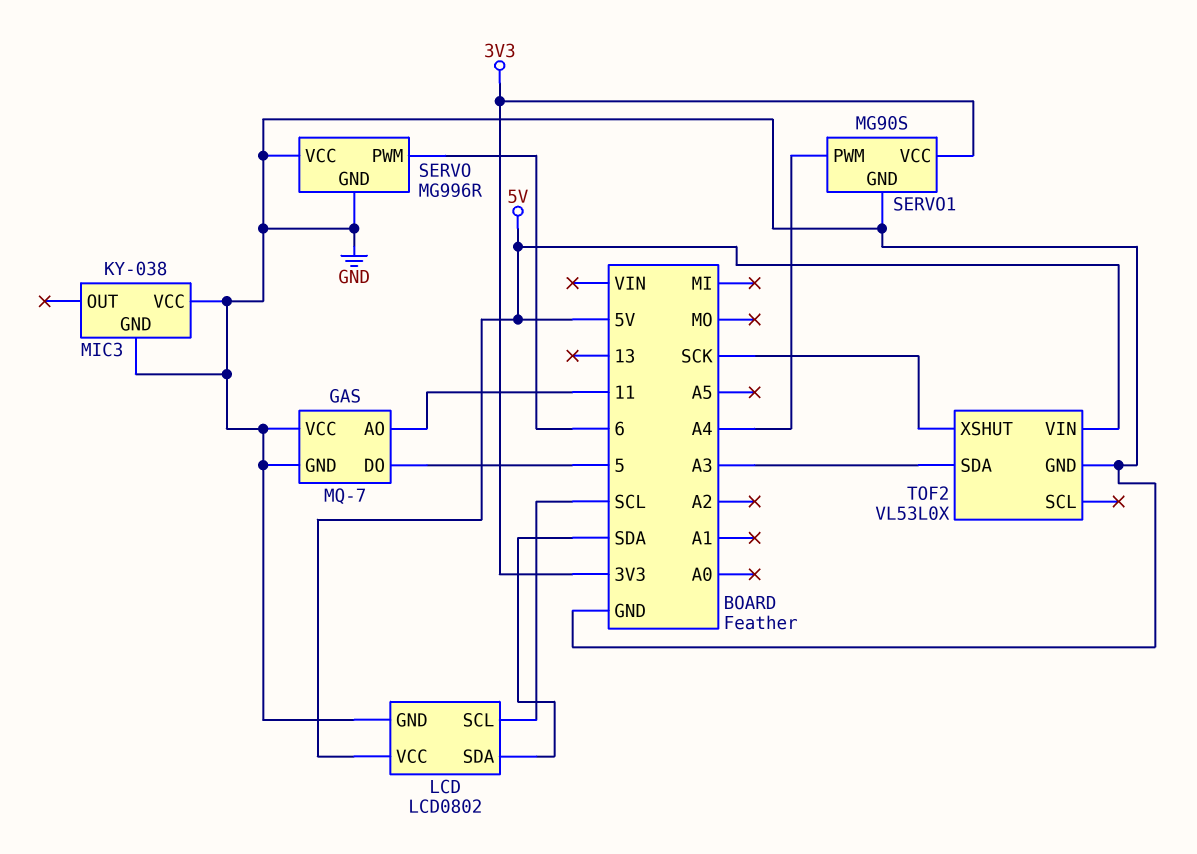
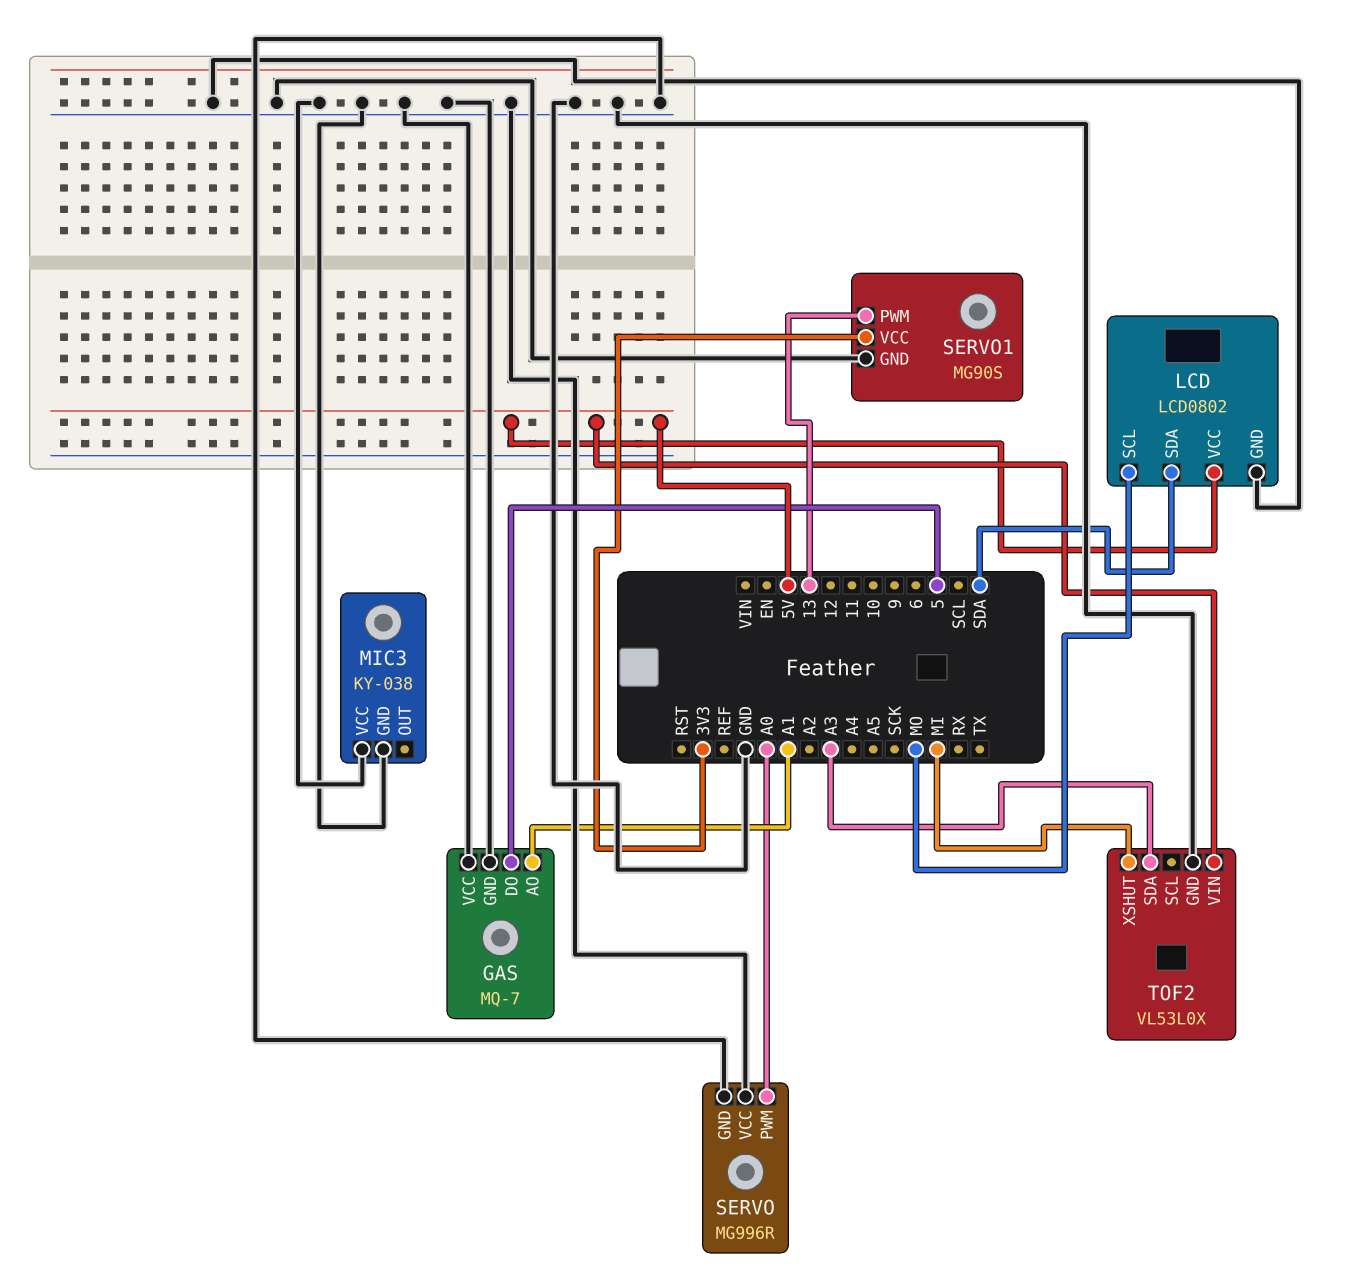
GAS pin AO: 11 -> A1
LCD pin SCL: SCL -> MO
SERVO pin PWM: 6 -> A0
SERVO1 pin PWM: A4 -> 13
TOF2 pin XSHUT: SCK -> MI

